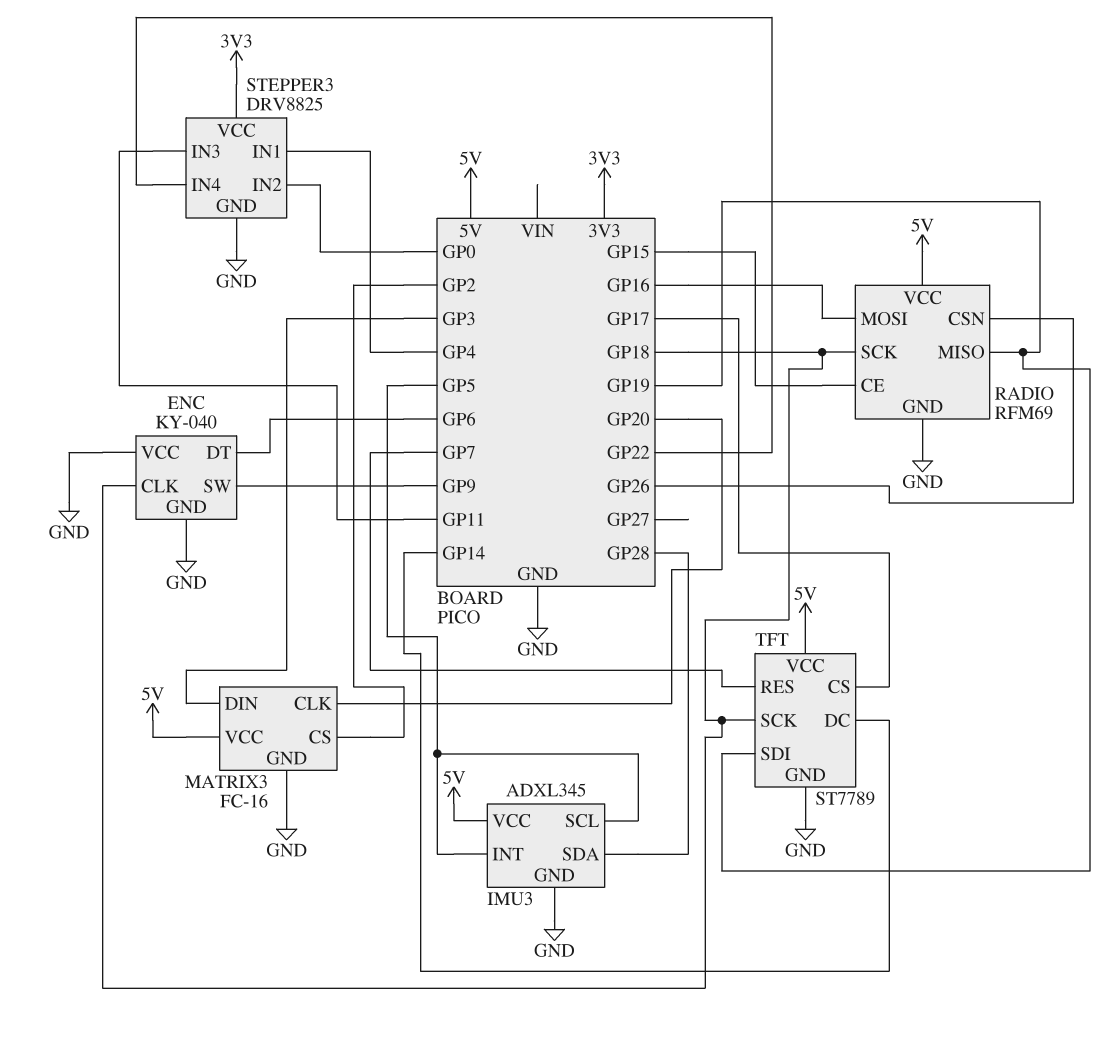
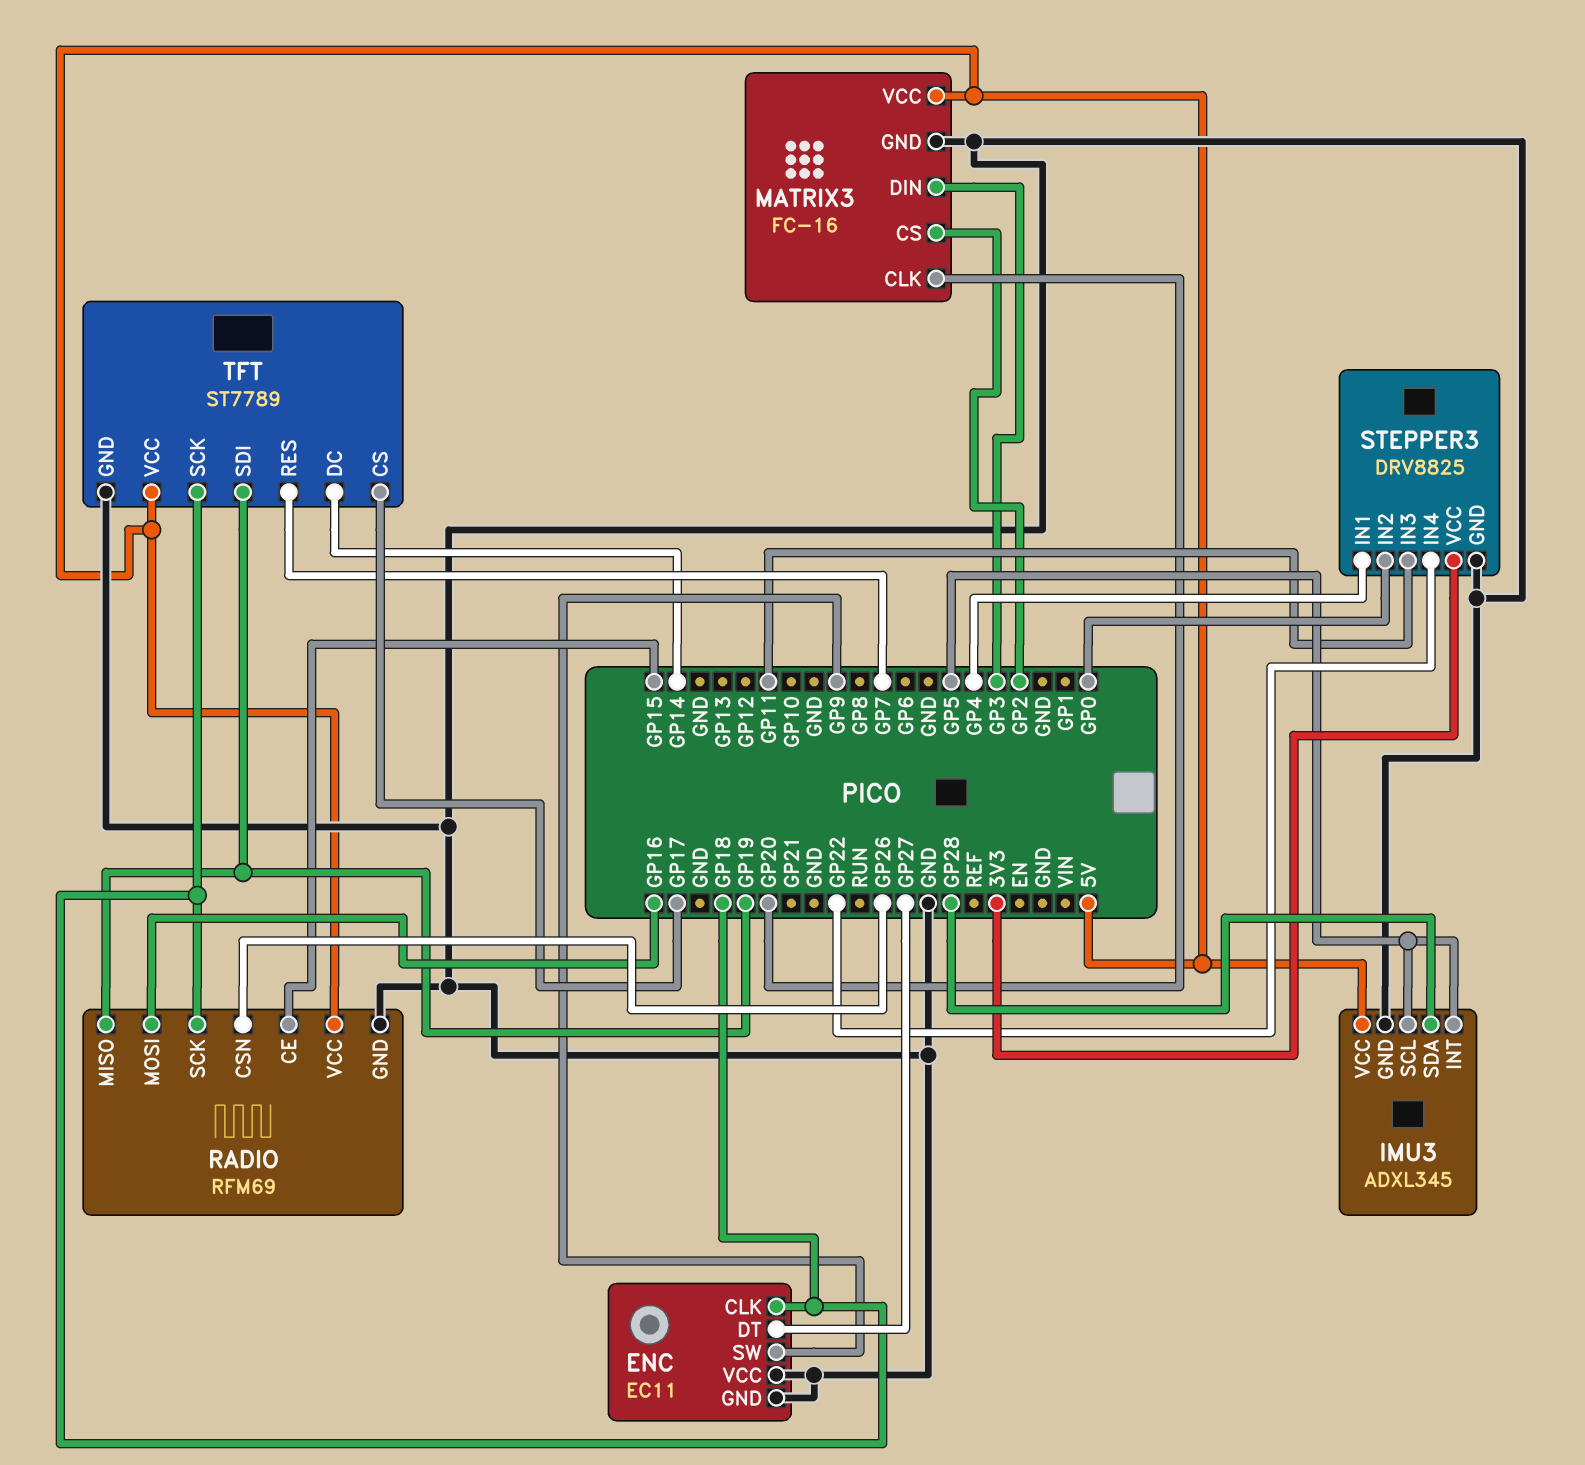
ENC: KY-040 -> EC11
ENC pin DT: GP6 -> GP27

